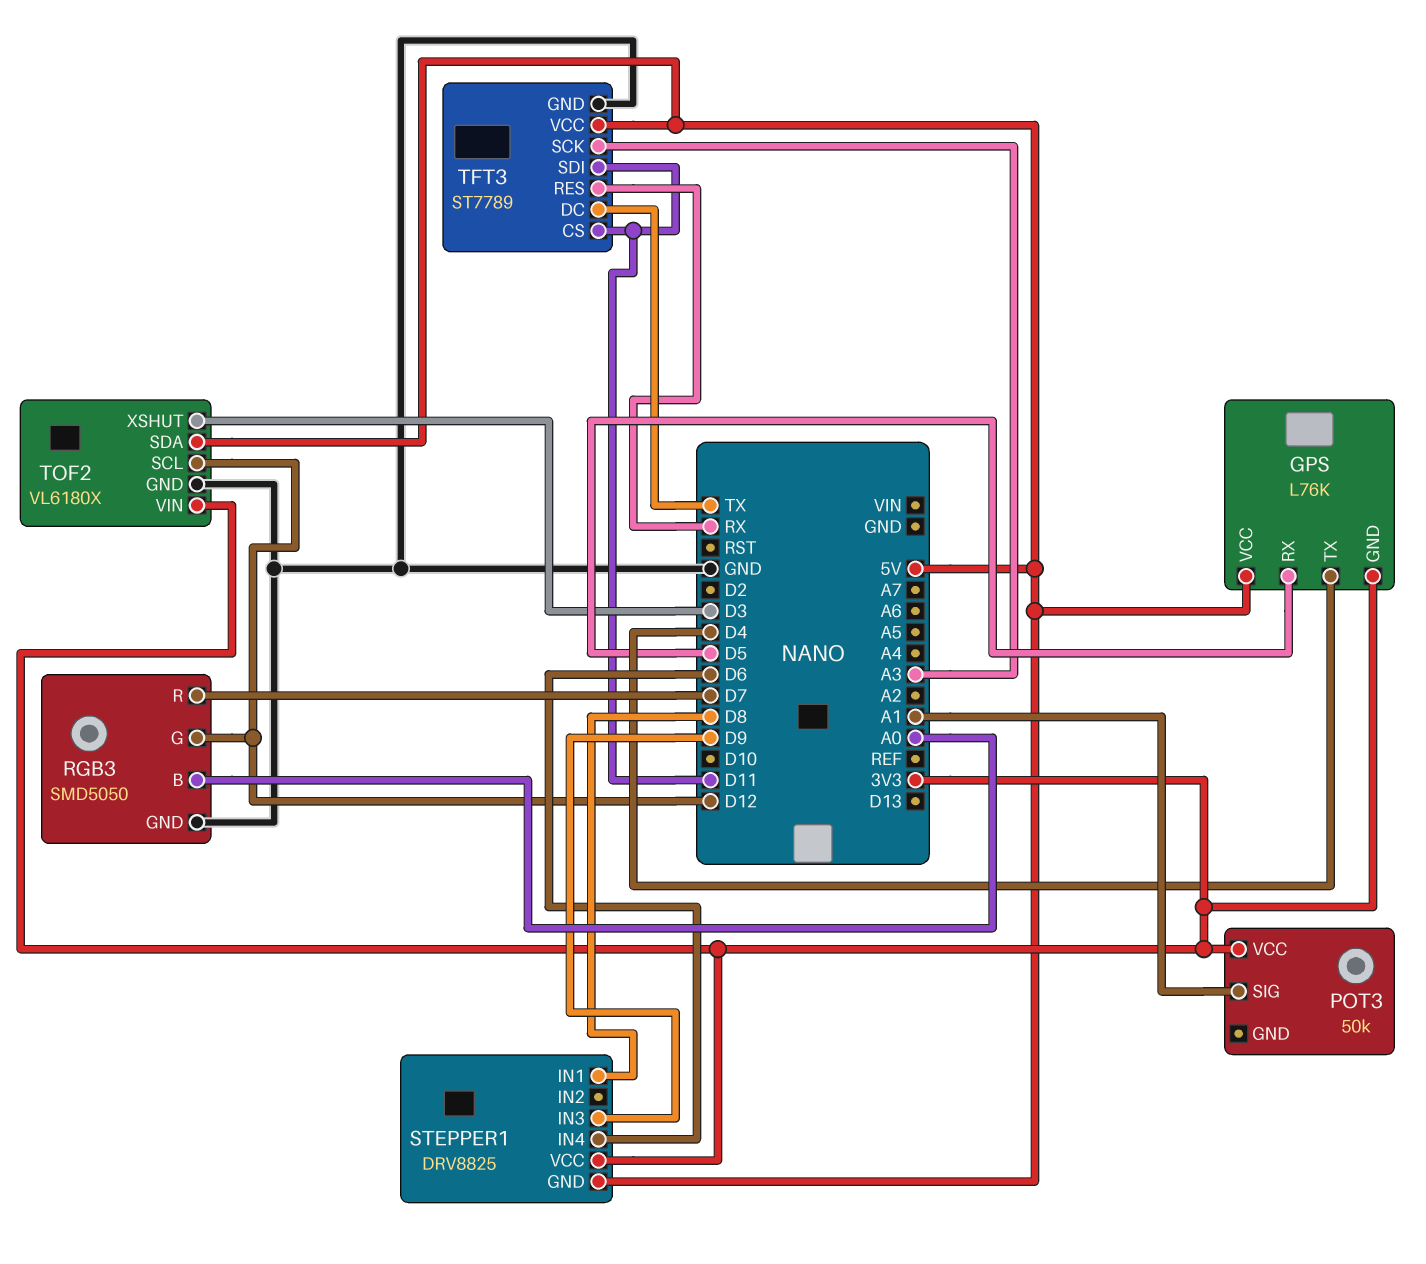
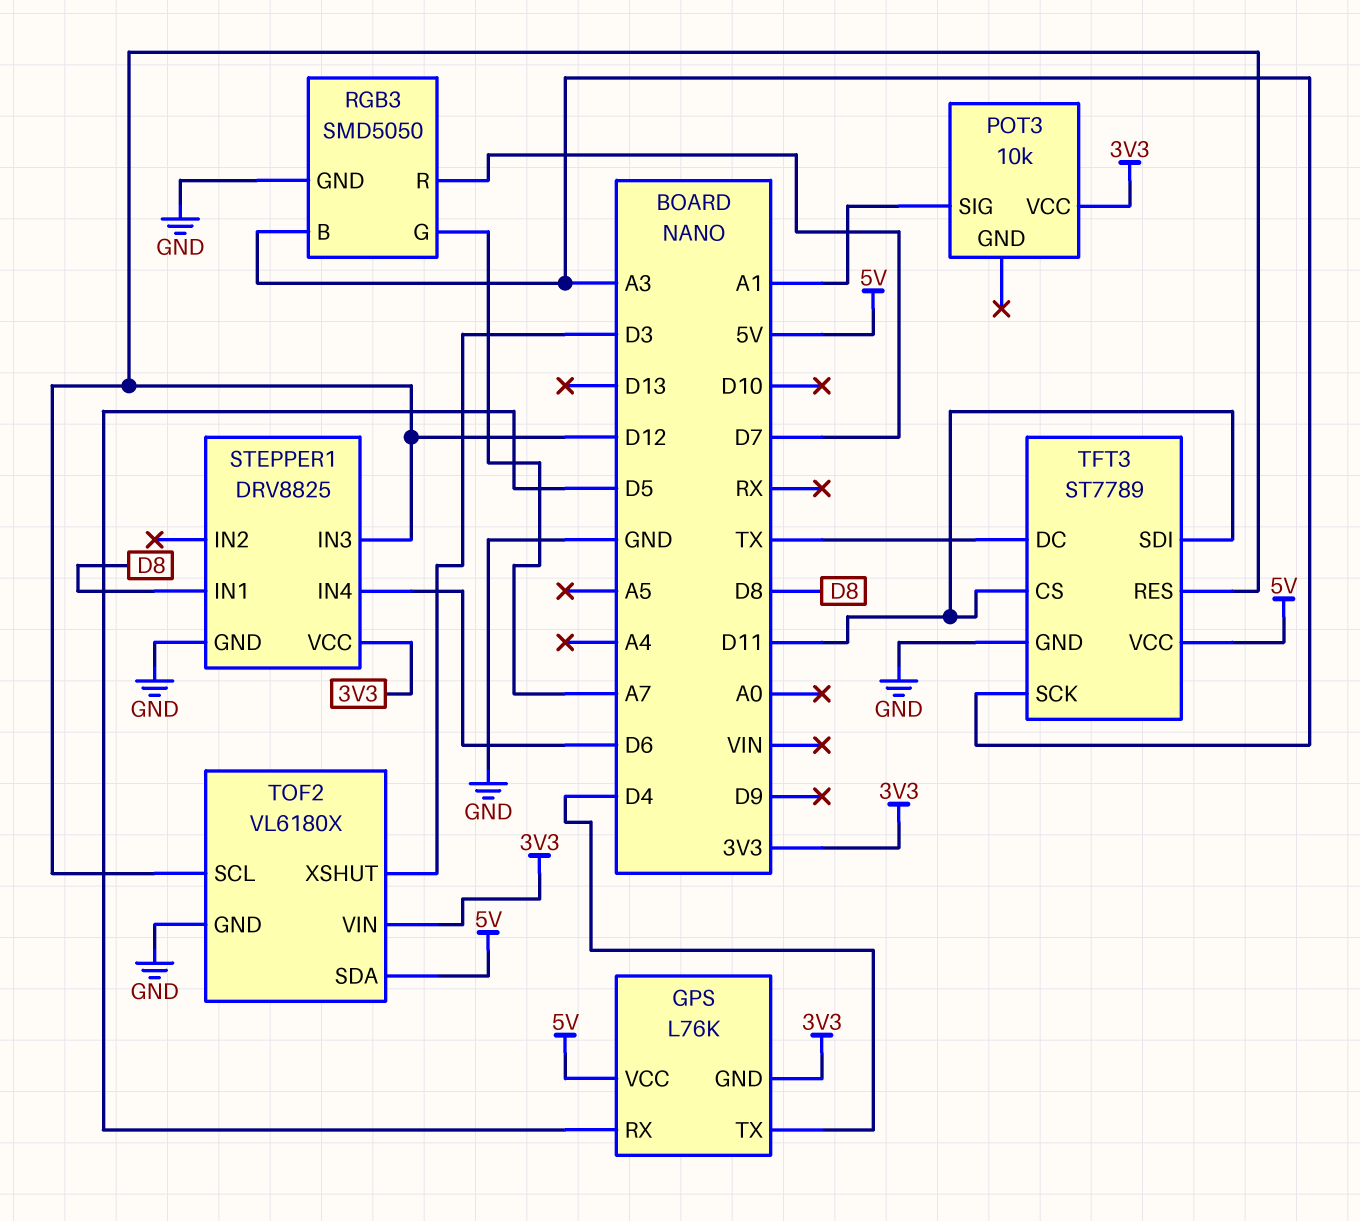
POT3: 50k -> 10k
RGB3 pin B: A0 -> A3
RGB3 pin G: D12 -> A7
STEPPER1 pin GND: 5V -> GND
STEPPER1 pin IN3: D9 -> D12
TFT3 pin RES: RX -> D12

